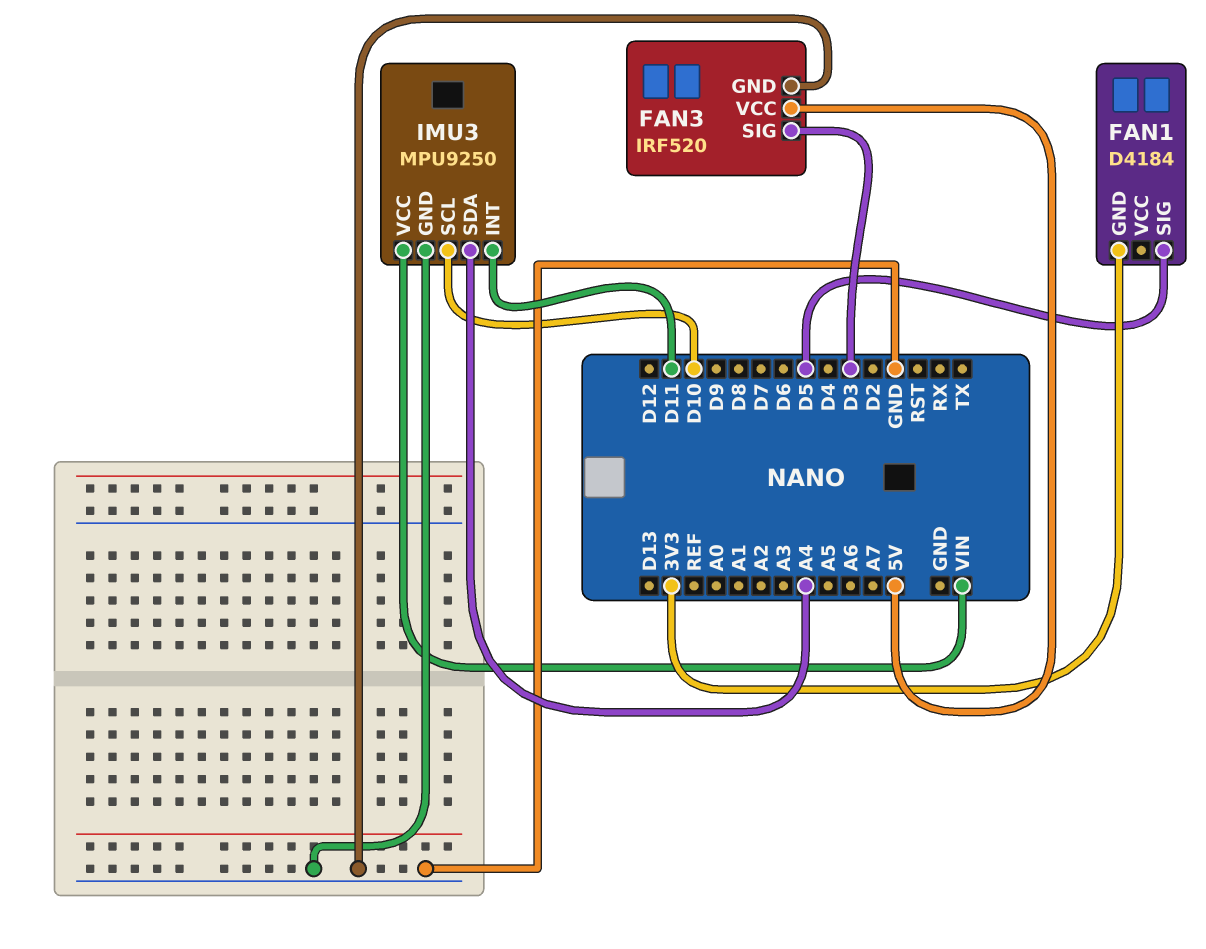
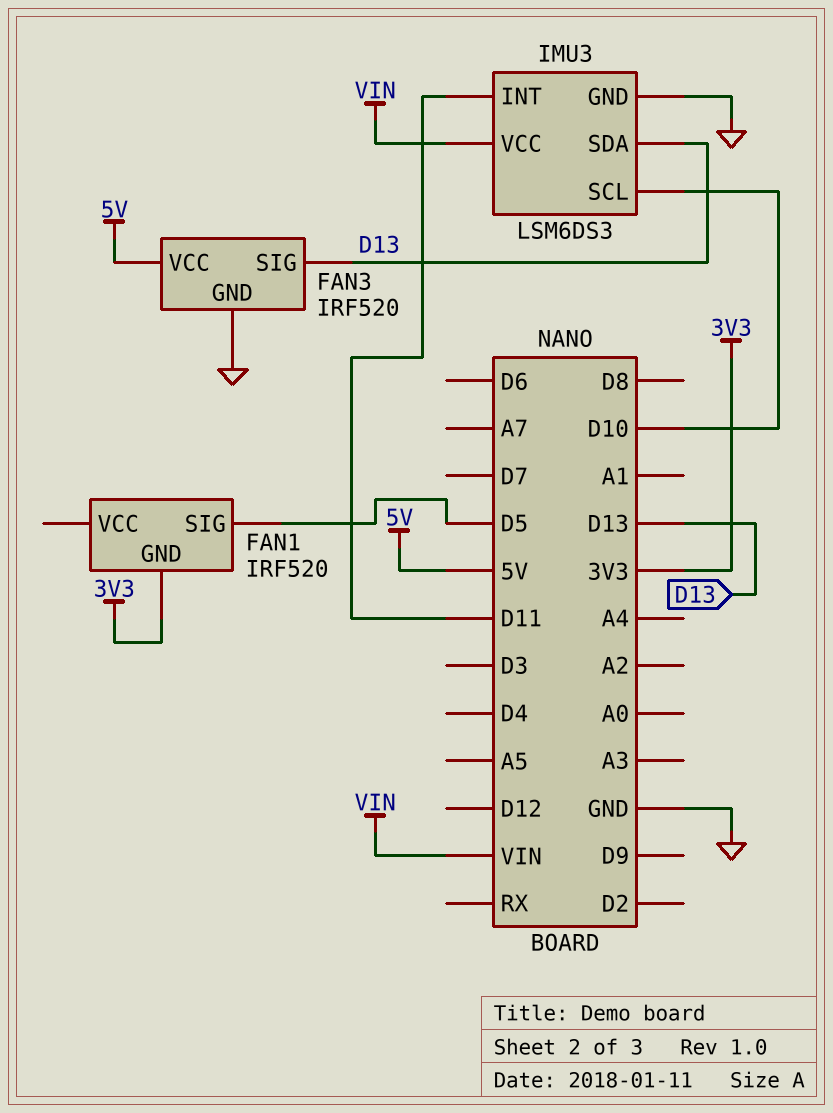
FAN1: D4184 -> IRF520
FAN3 pin SIG: D3 -> D13
IMU3: MPU9250 -> LSM6DS3
IMU3 pin SDA: A4 -> D13

